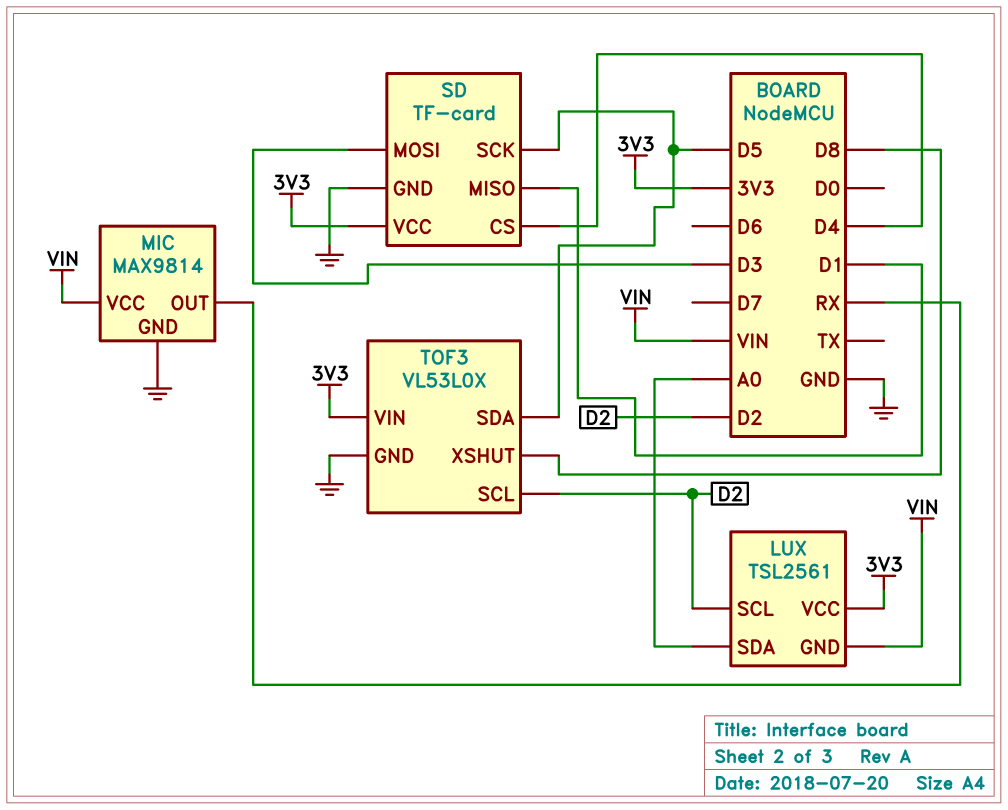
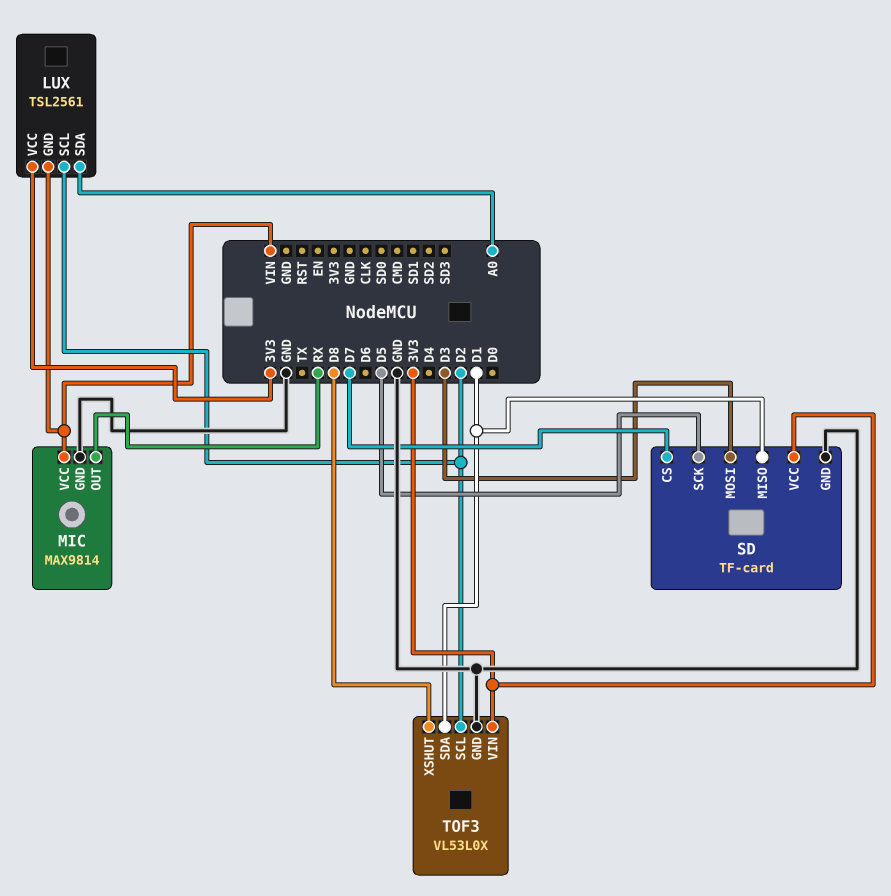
SD pin CS: D4 -> D7
TOF3 pin SDA: D5 -> D1

